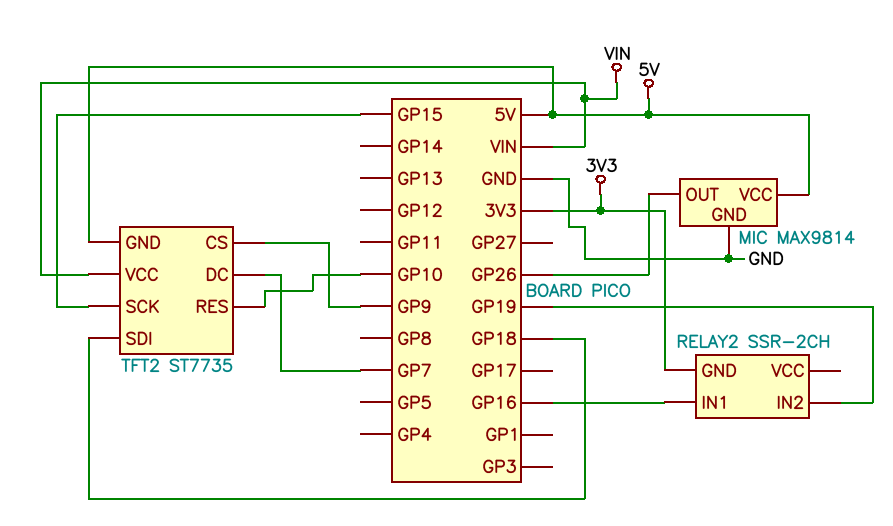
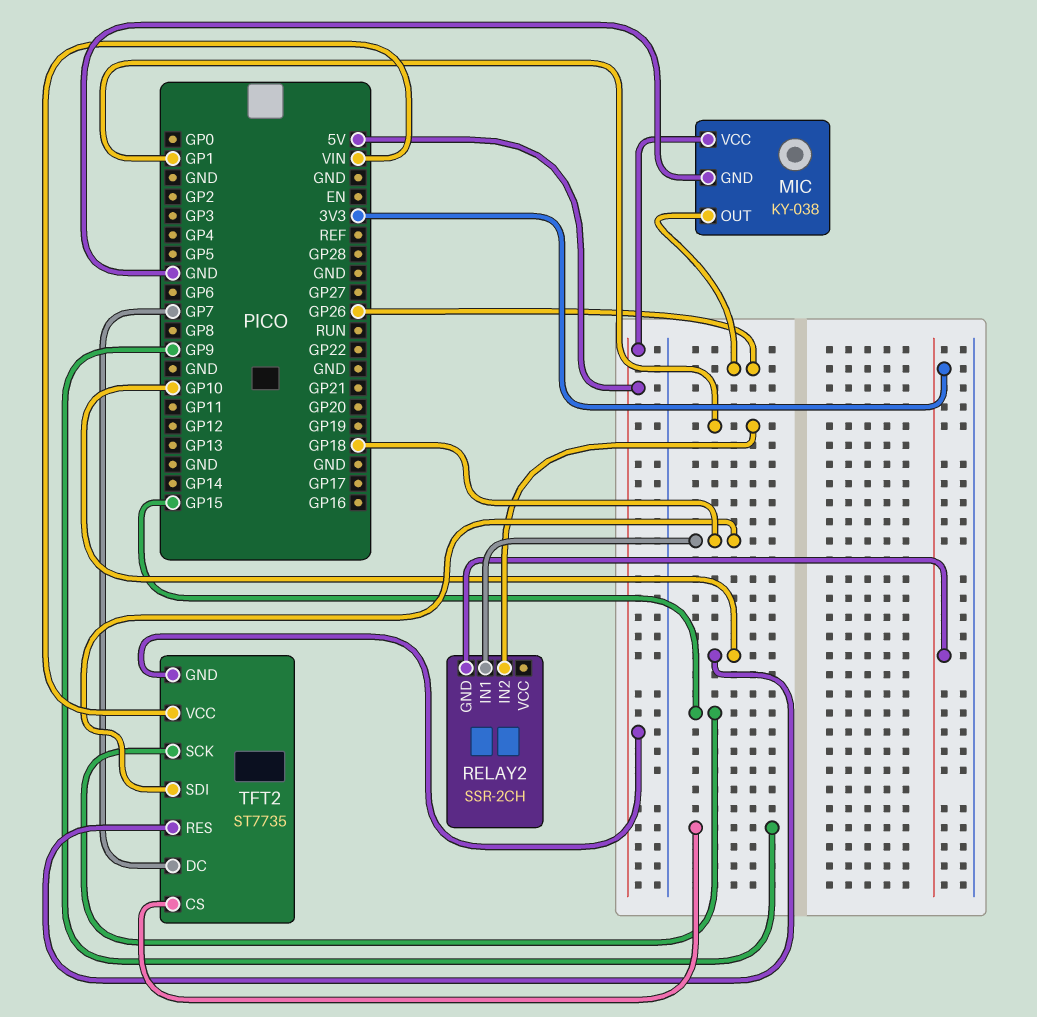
MIC: MAX9814 -> KY-038
RELAY2 pin IN1: GP16 -> GP18
RELAY2 pin IN2: GP19 -> GP1

